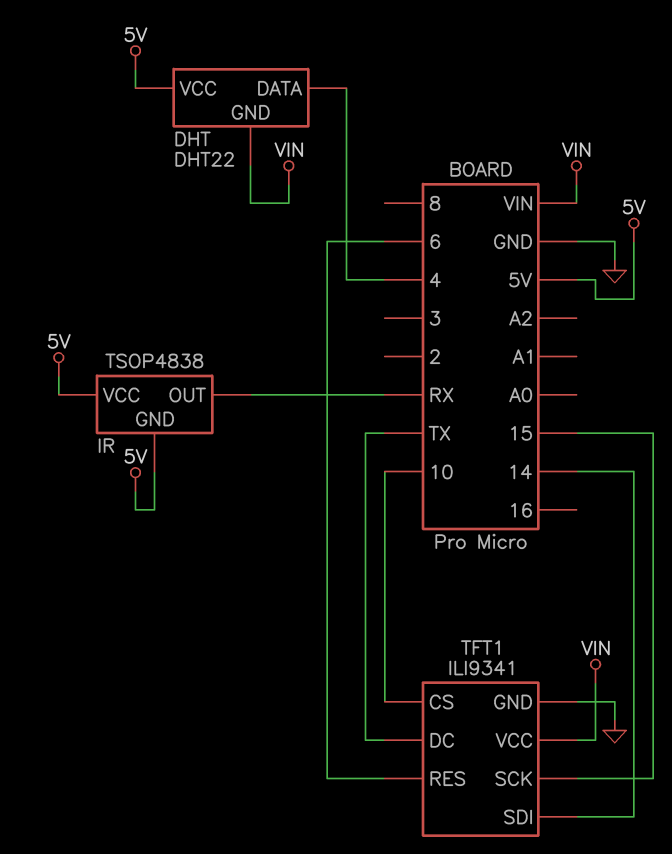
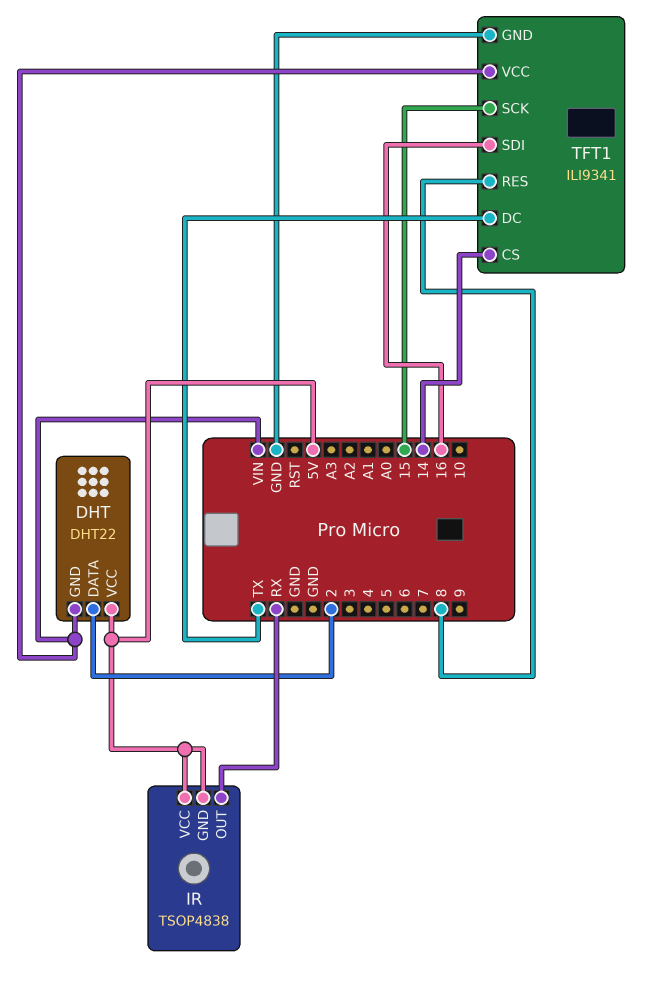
DHT pin DATA: 4 -> 2
TFT1 pin CS: 10 -> 14
TFT1 pin RES: 6 -> 8
TFT1 pin SDI: 14 -> 16

